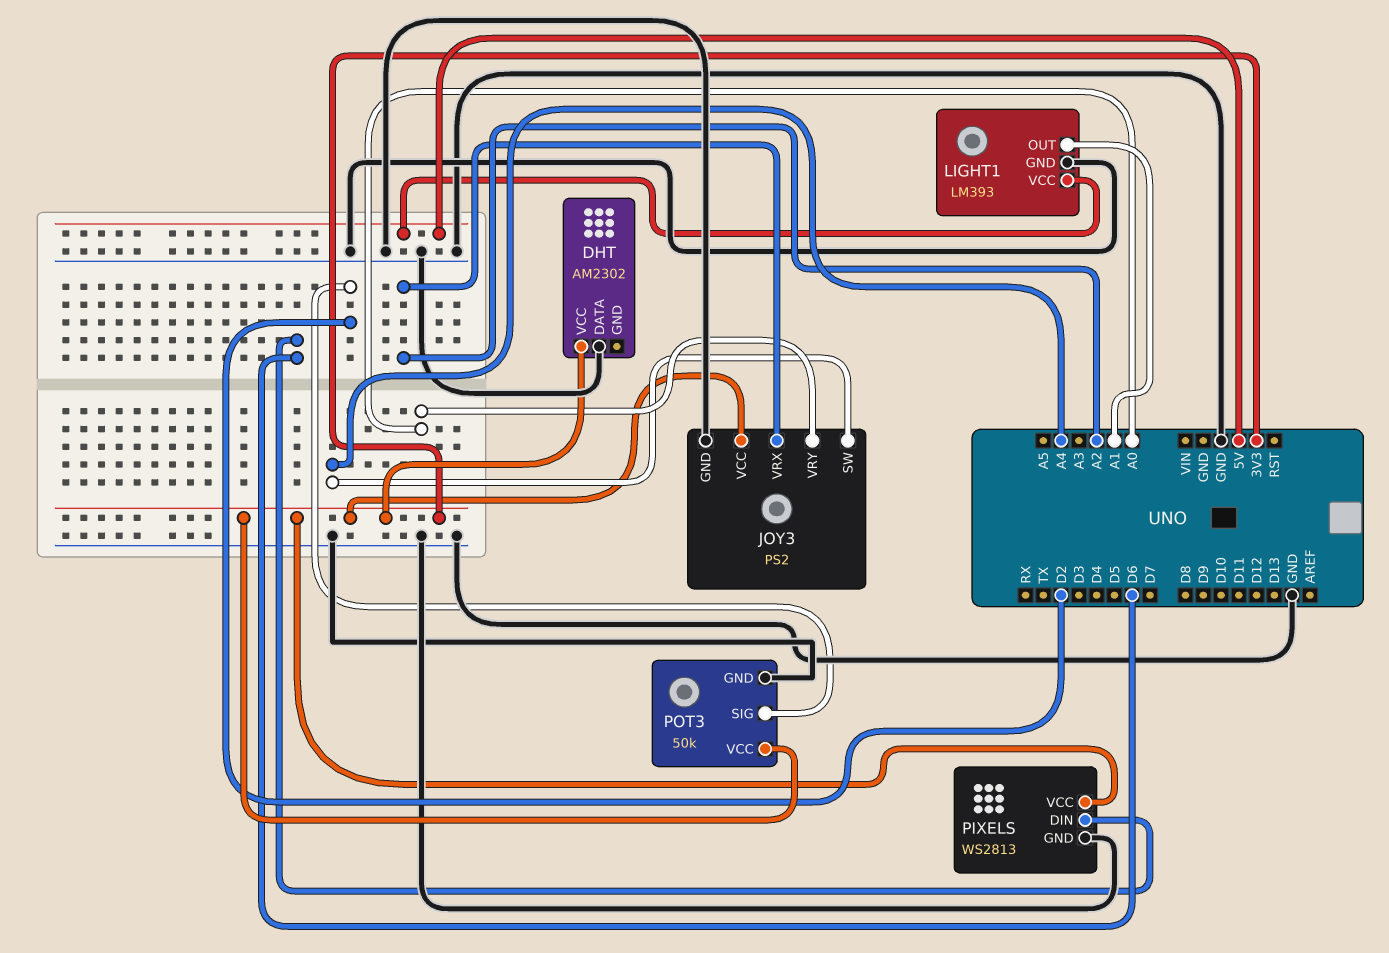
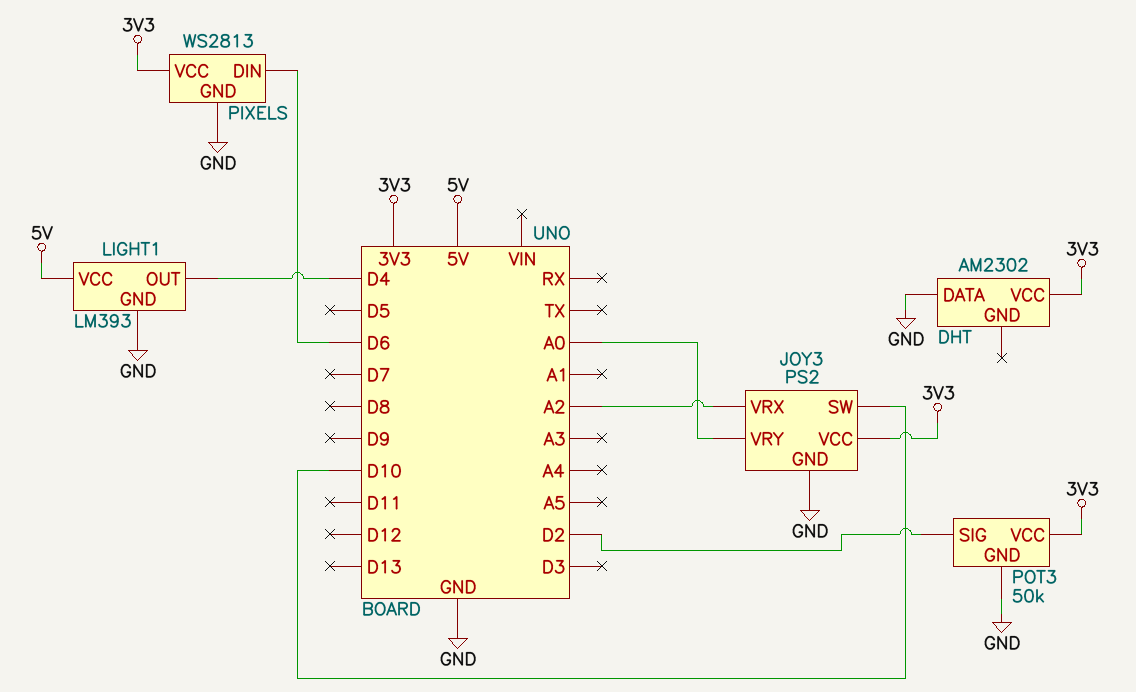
JOY3 pin SW: A4 -> D10
LIGHT1 pin OUT: A1 -> D4

